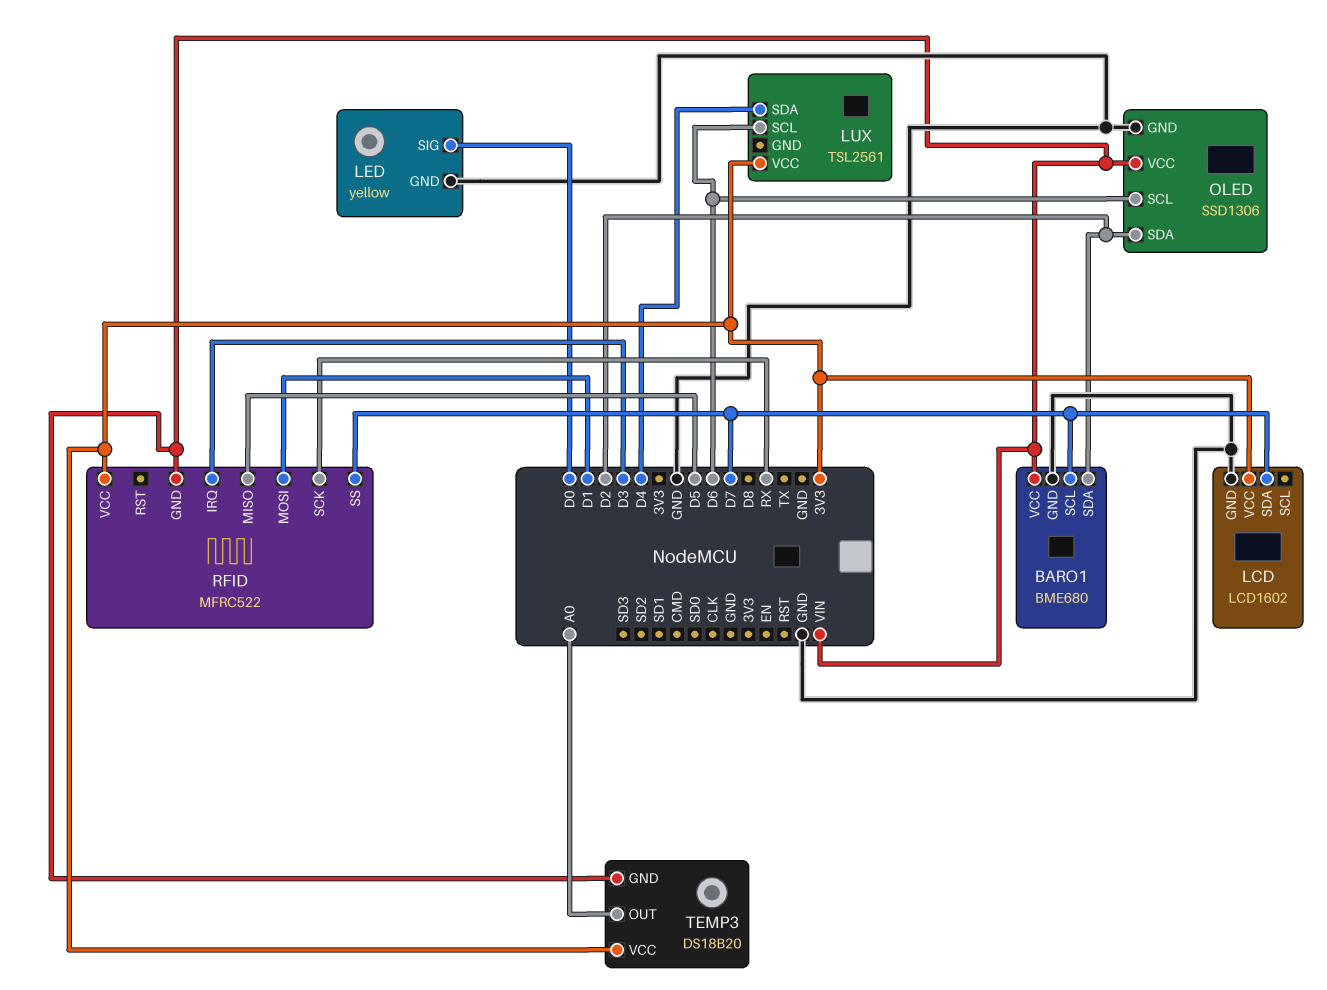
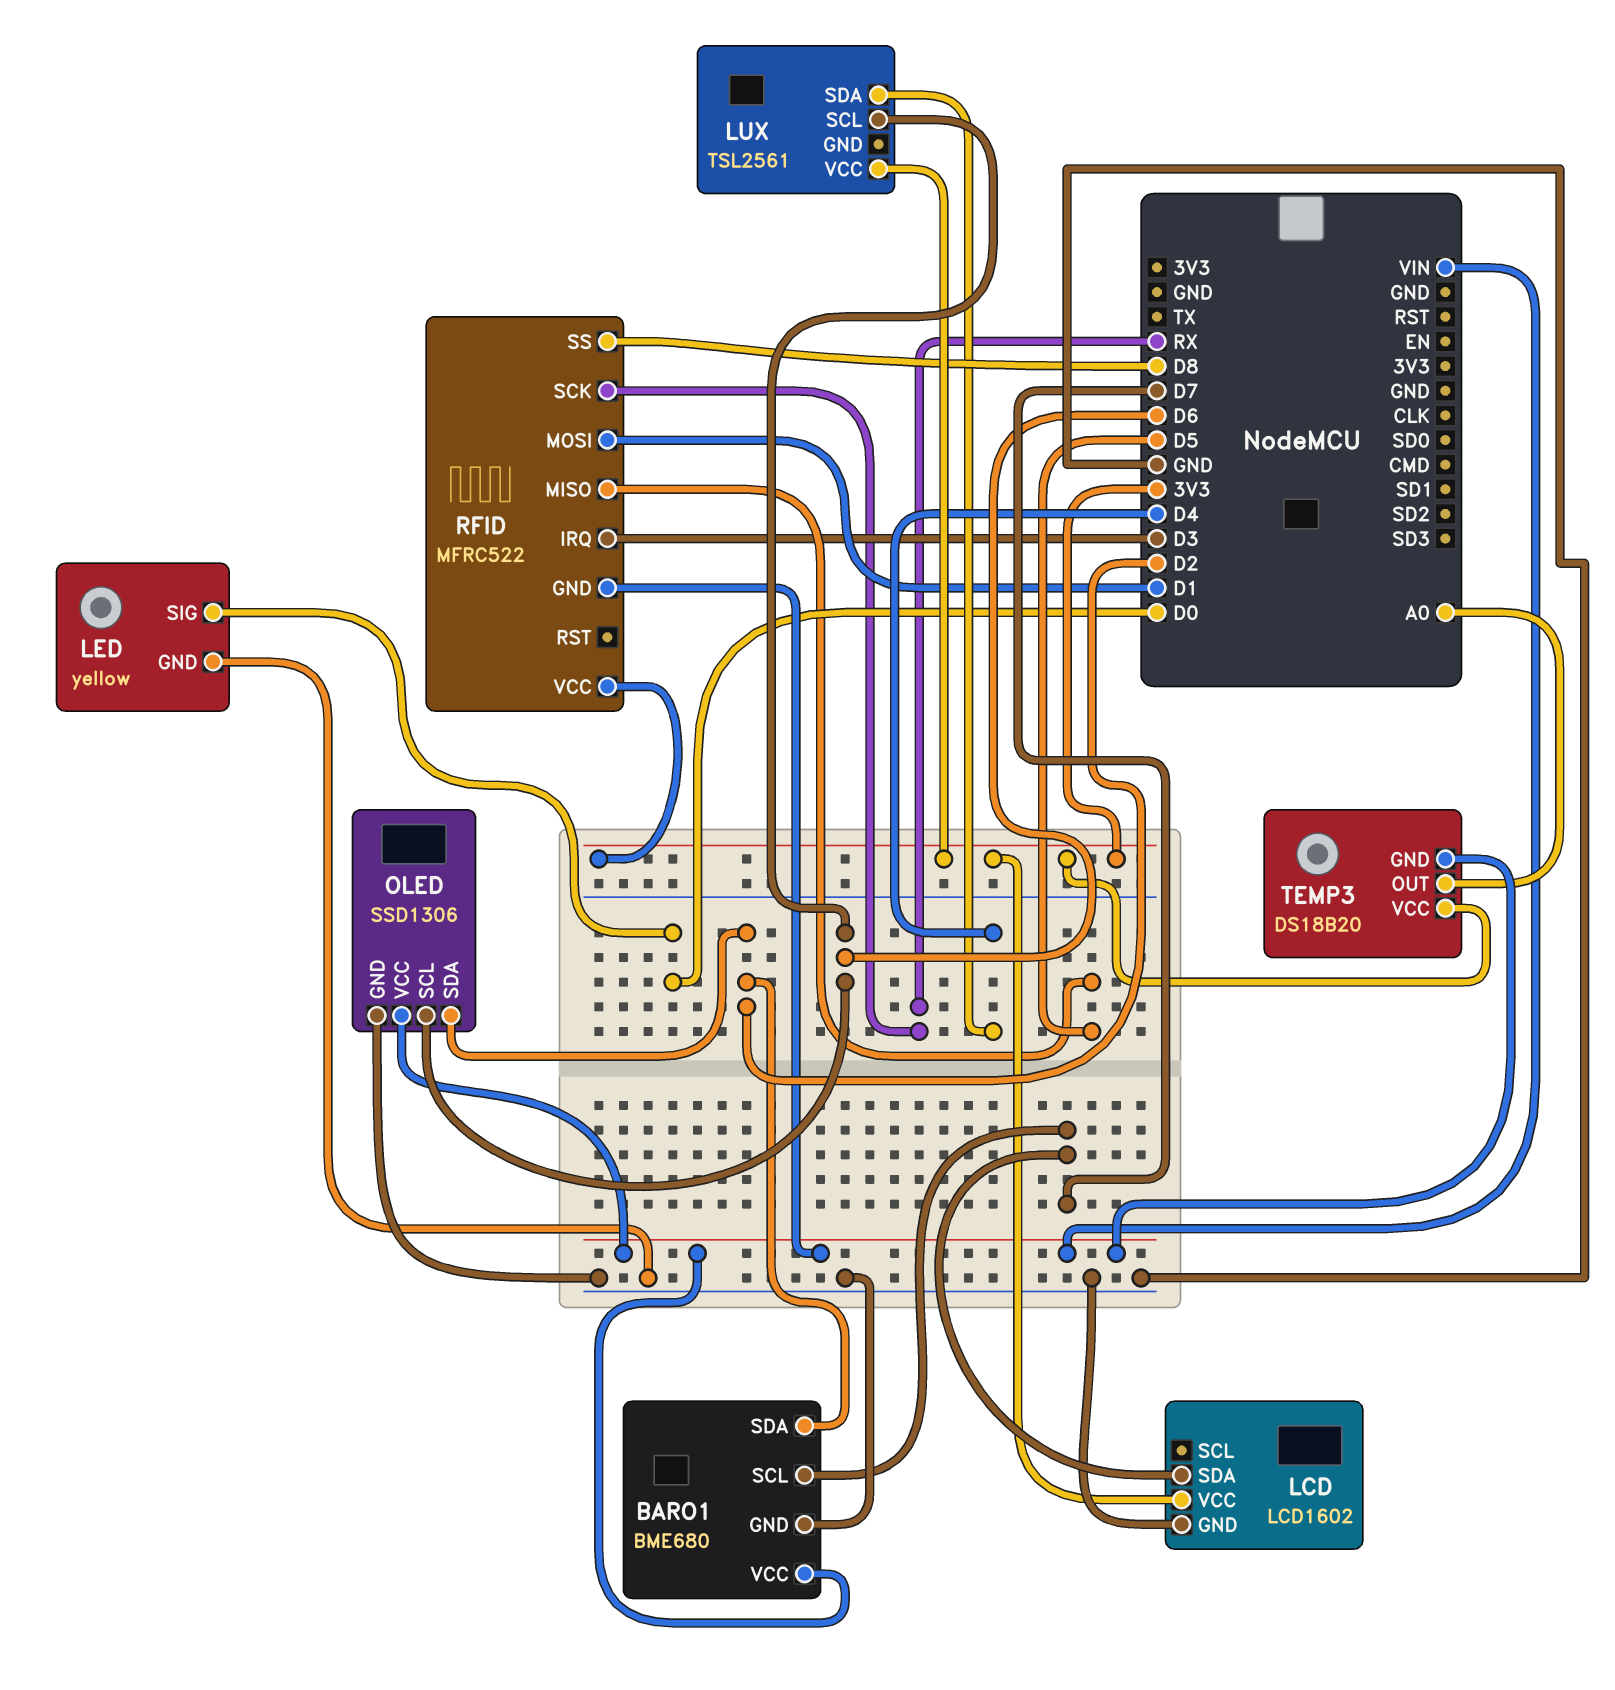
RFID pin SS: D7 -> D8

